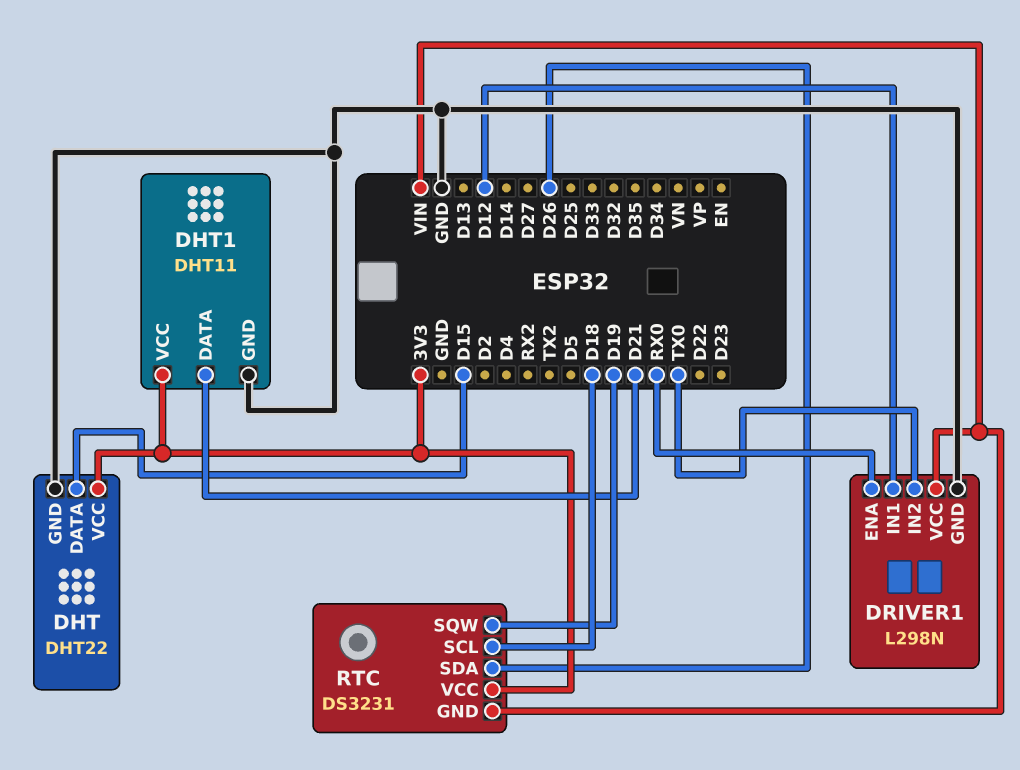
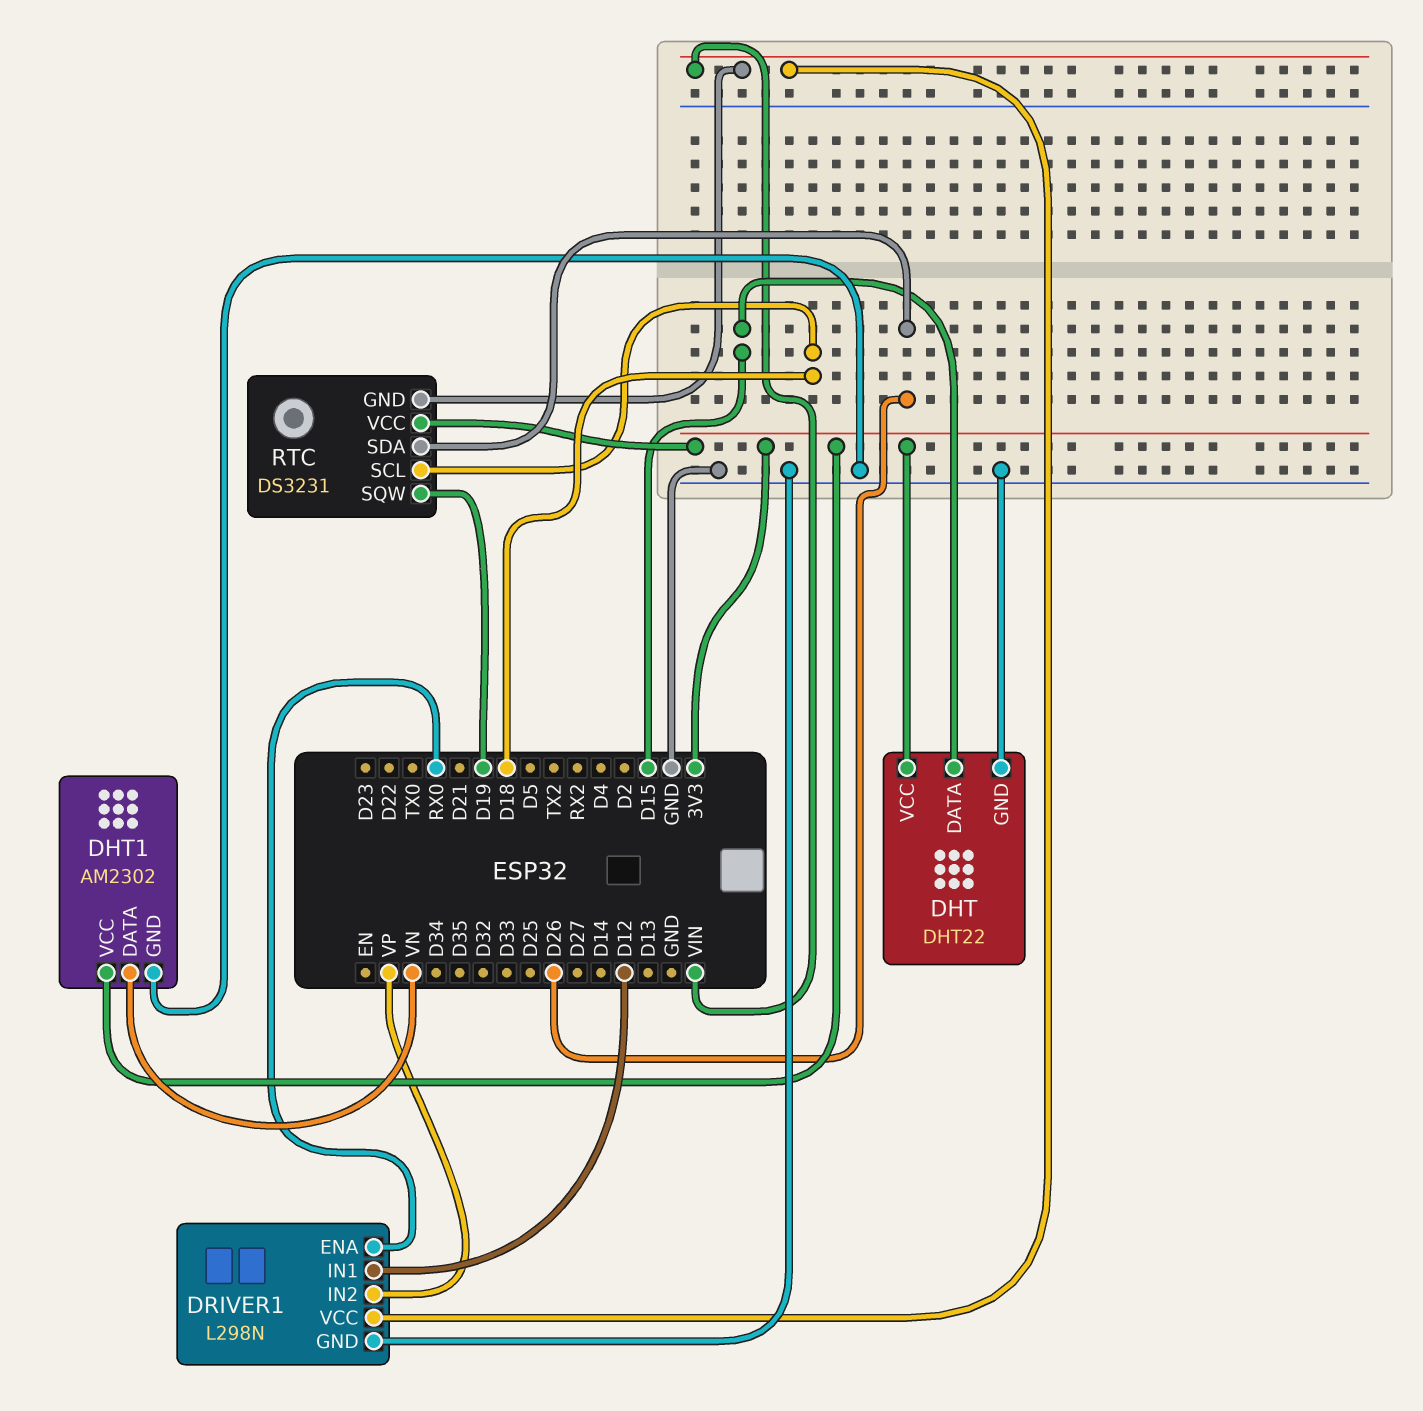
DHT1: DHT11 -> AM2302
DHT1 pin DATA: D21 -> VN
DRIVER1 pin IN2: TX0 -> VP

